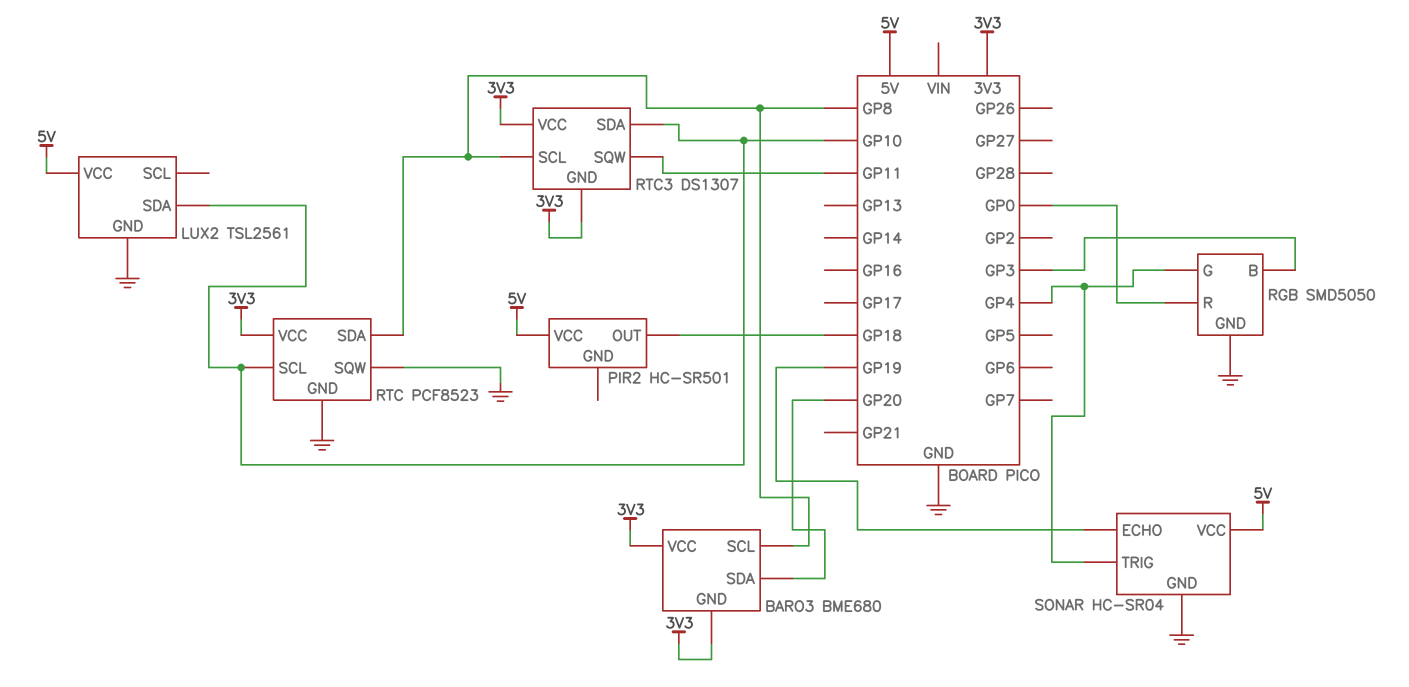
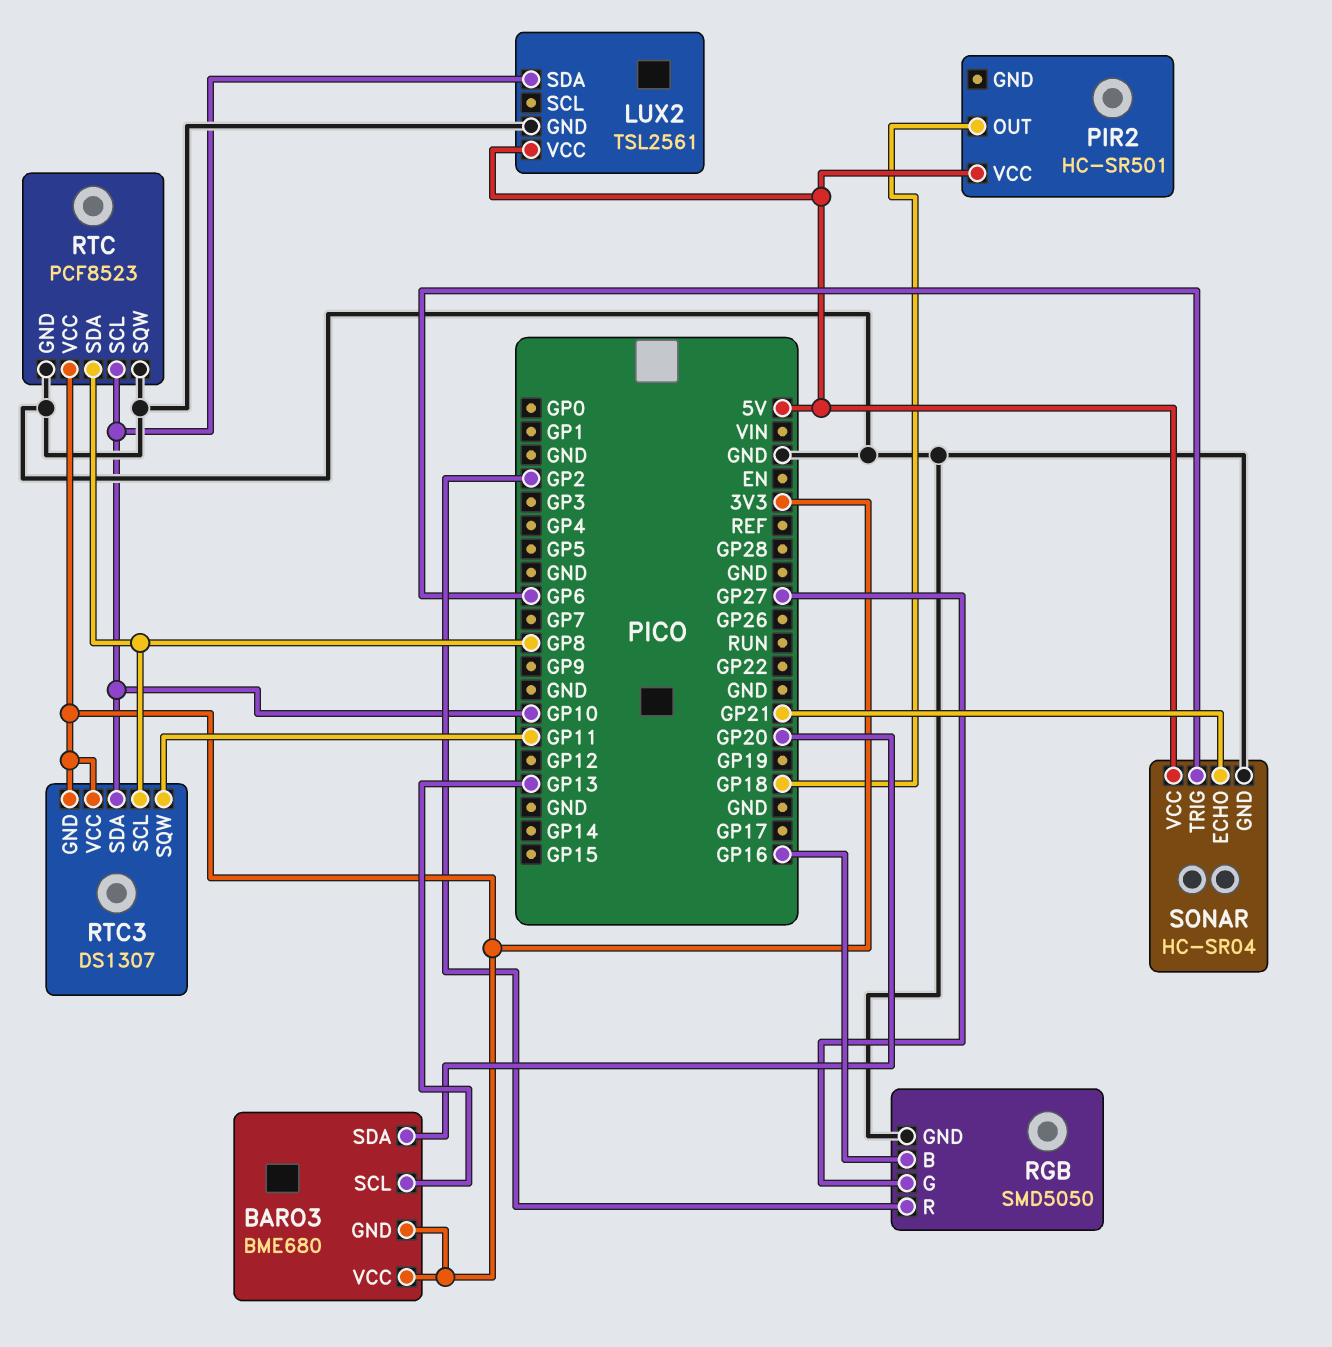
BARO3 pin SCL: GP8 -> GP13
RGB pin B: GP3 -> GP16
RGB pin G: GP4 -> GP27
RGB pin R: GP0 -> GP2
SONAR pin ECHO: GP19 -> GP21
SONAR pin TRIG: GP4 -> GP6

